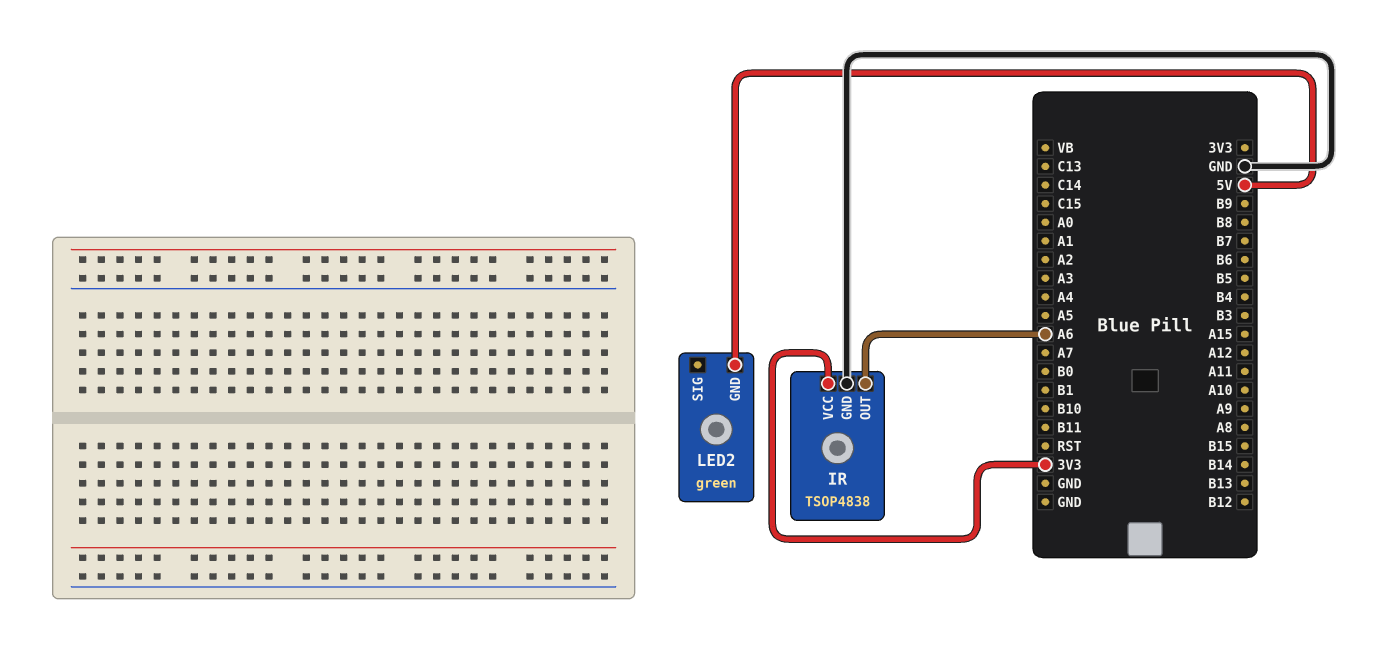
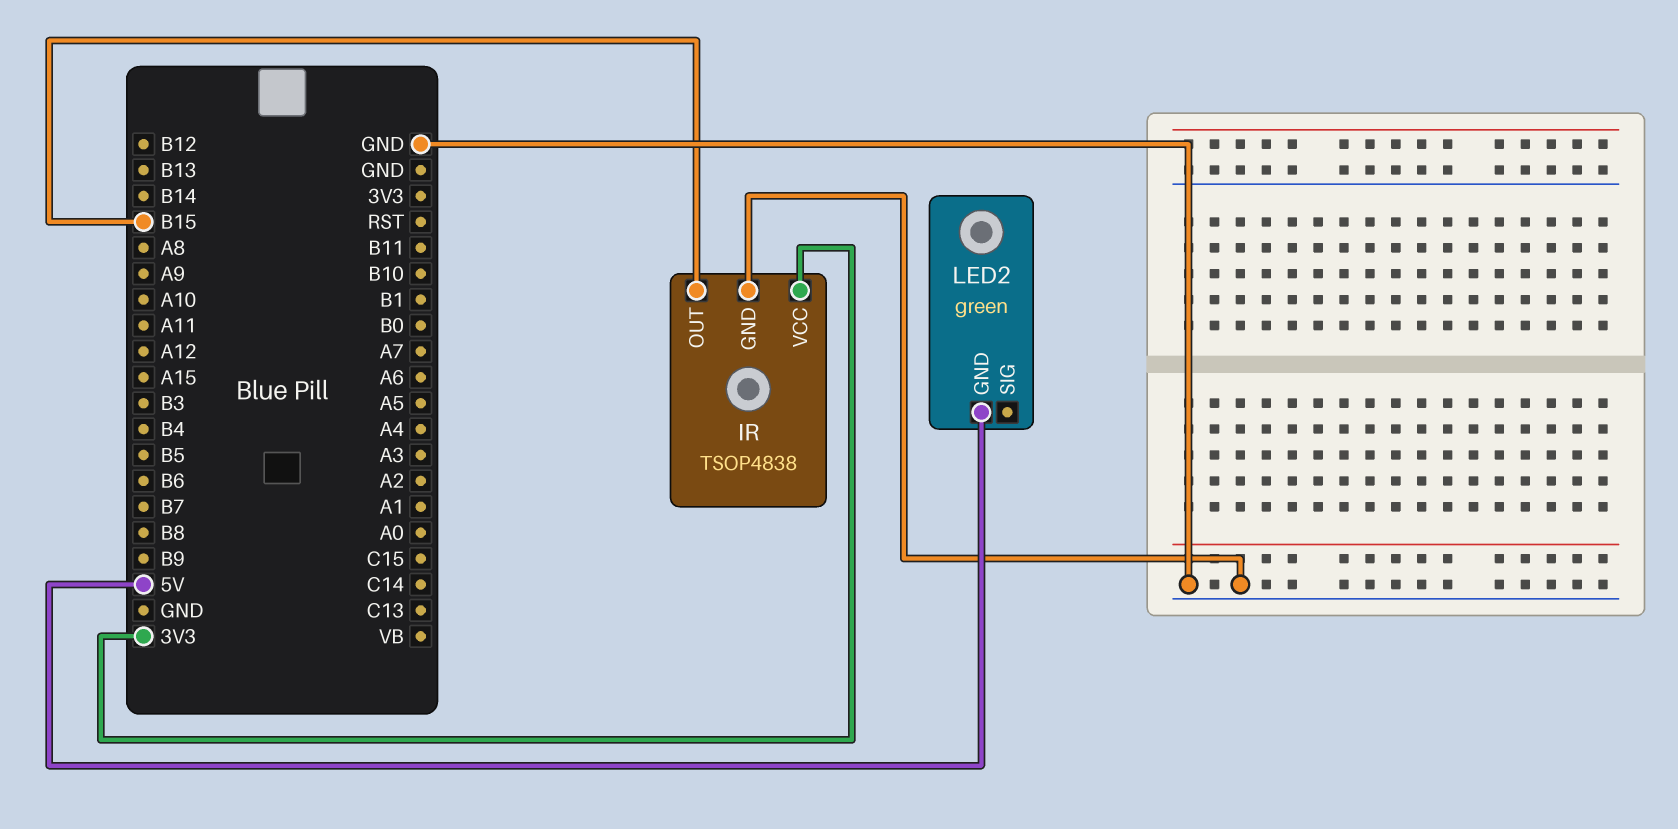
IR pin OUT: A6 -> B15

